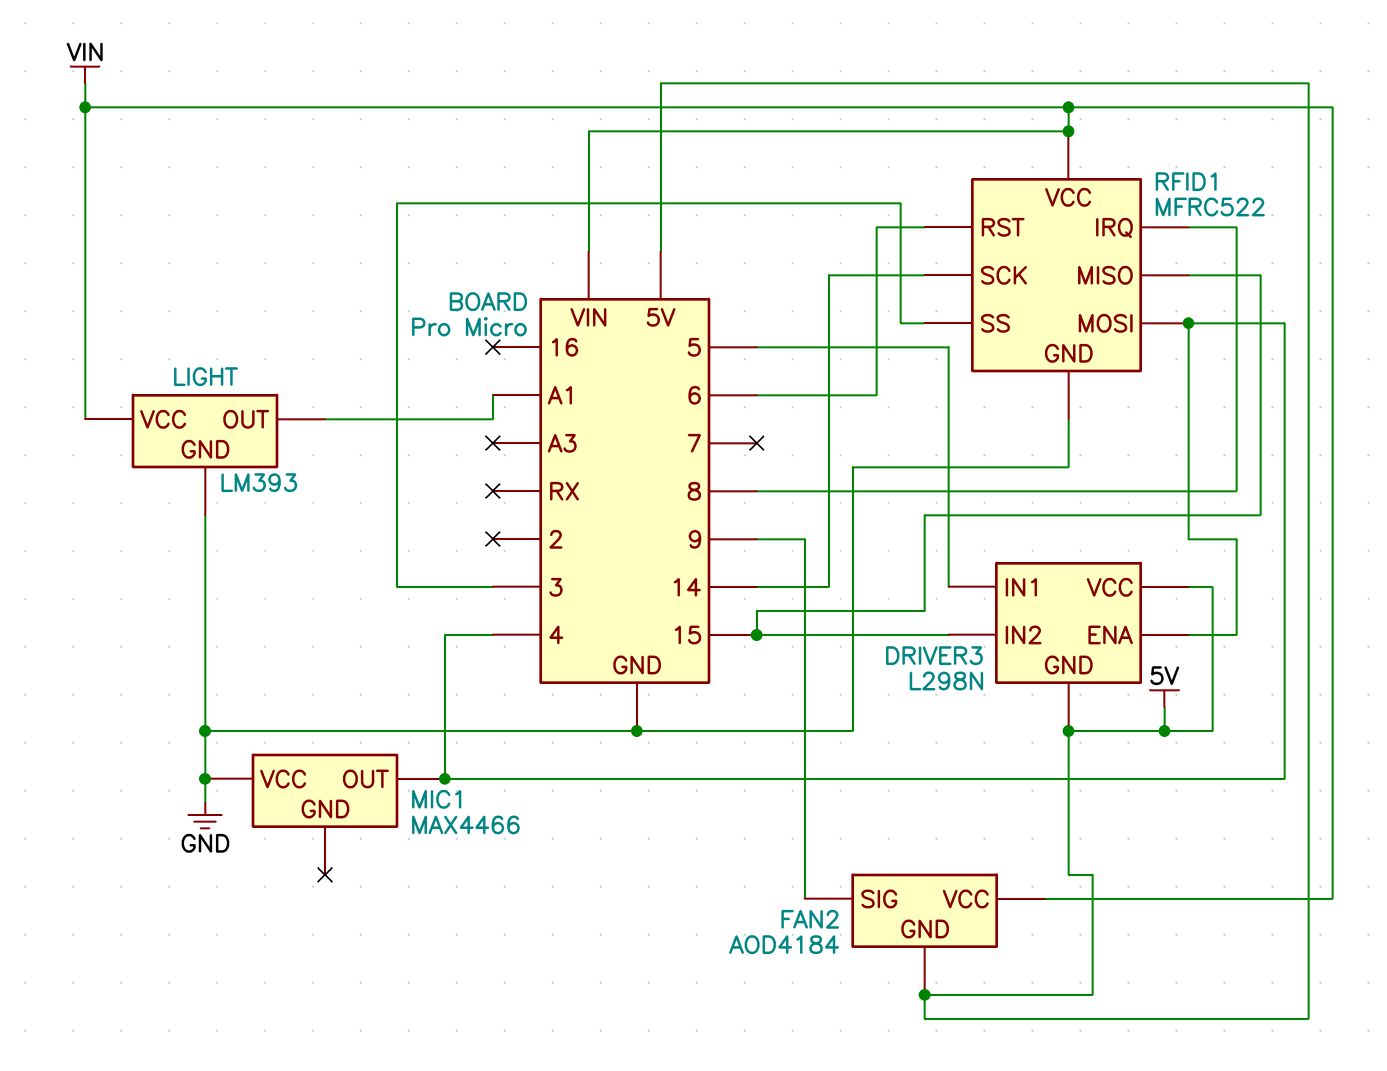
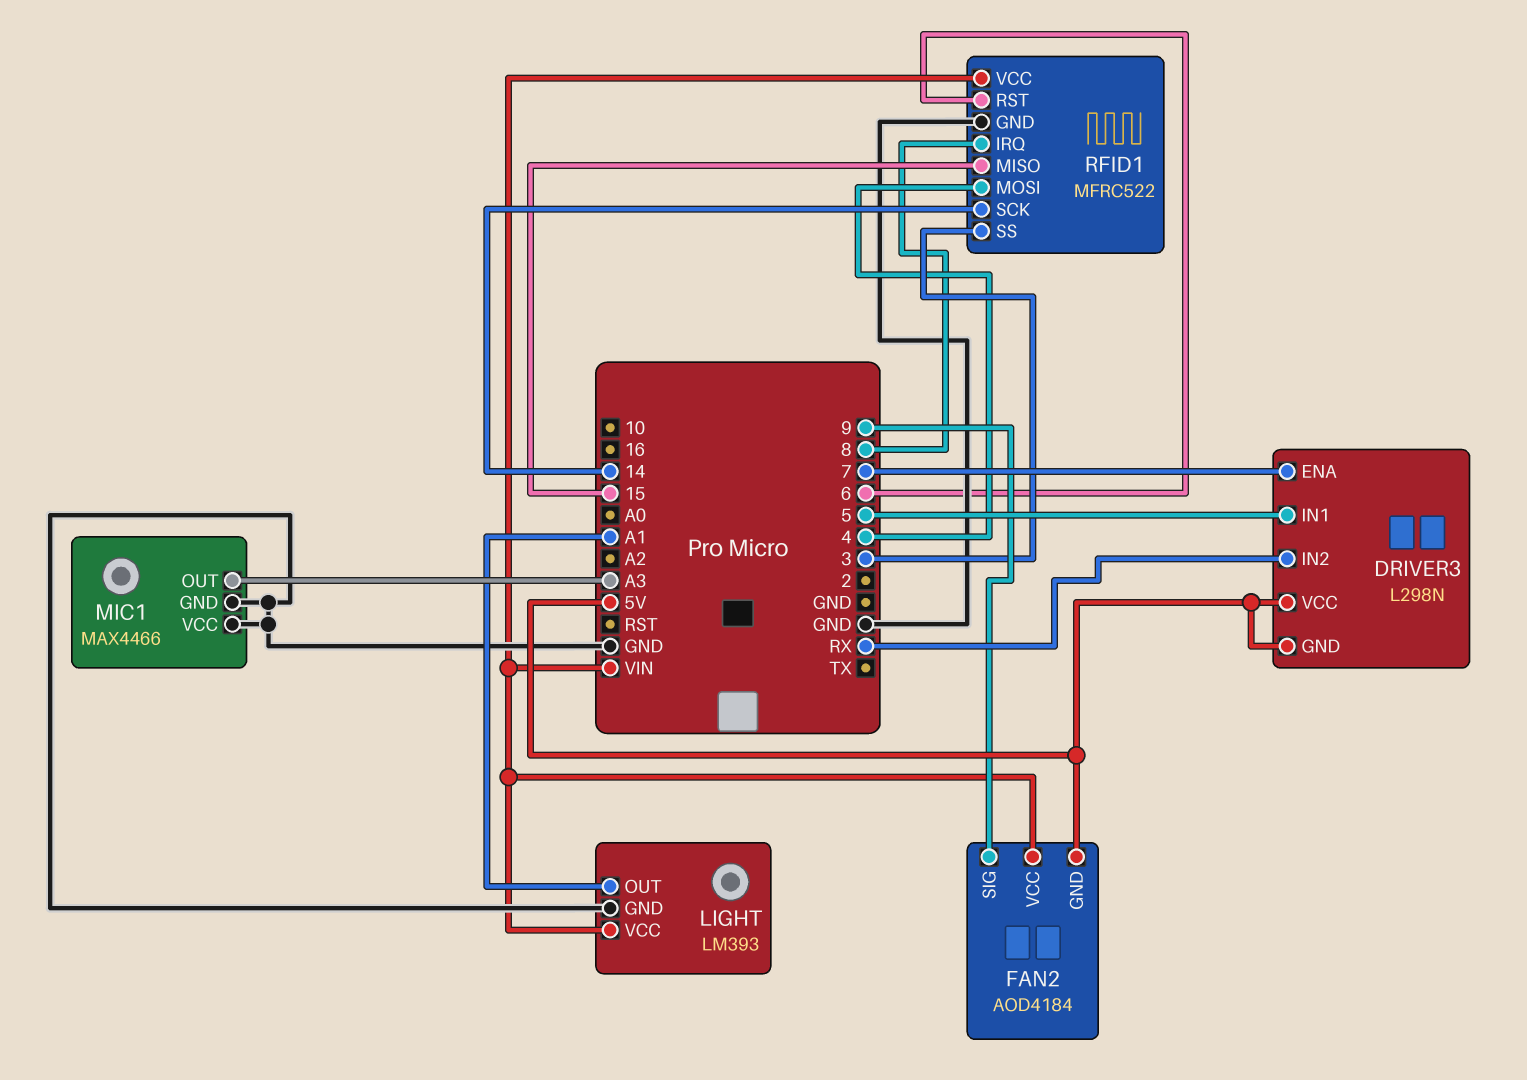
DRIVER3 pin ENA: 4 -> 7
DRIVER3 pin IN2: 15 -> RX
MIC1 pin GND: none -> GND
MIC1 pin OUT: 4 -> A3

